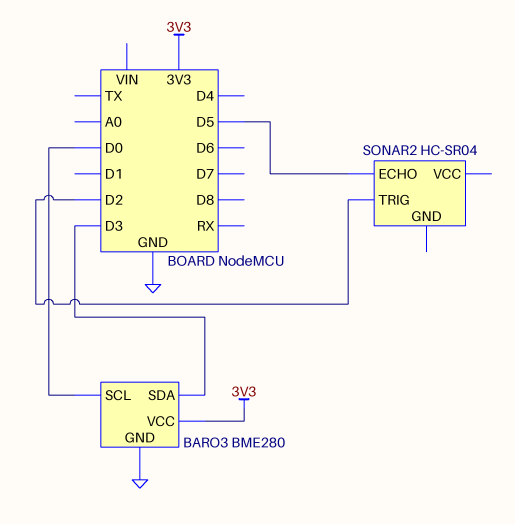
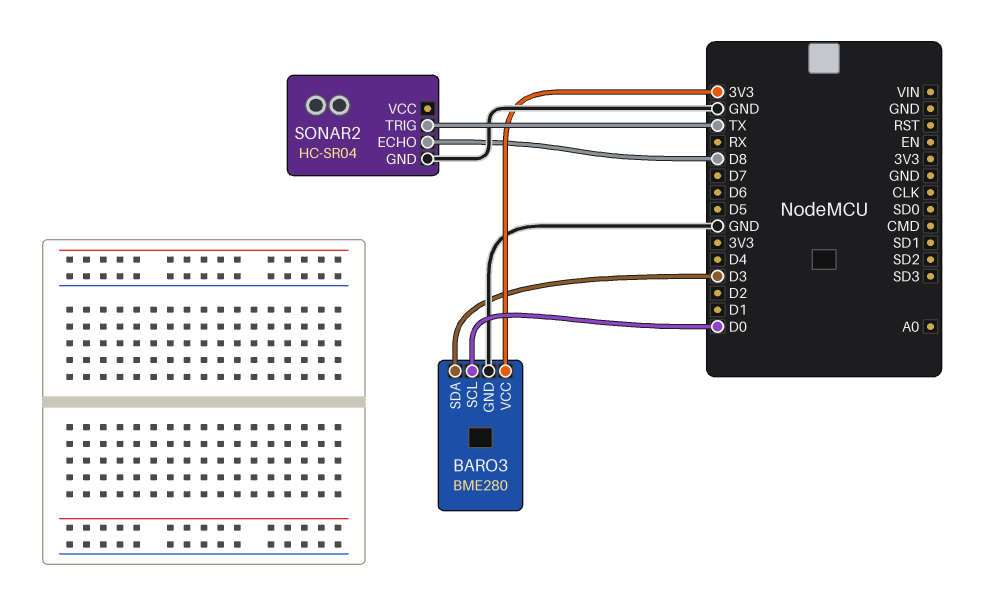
SONAR2 pin ECHO: D5 -> D8
SONAR2 pin GND: none -> GND
SONAR2 pin TRIG: D2 -> TX

